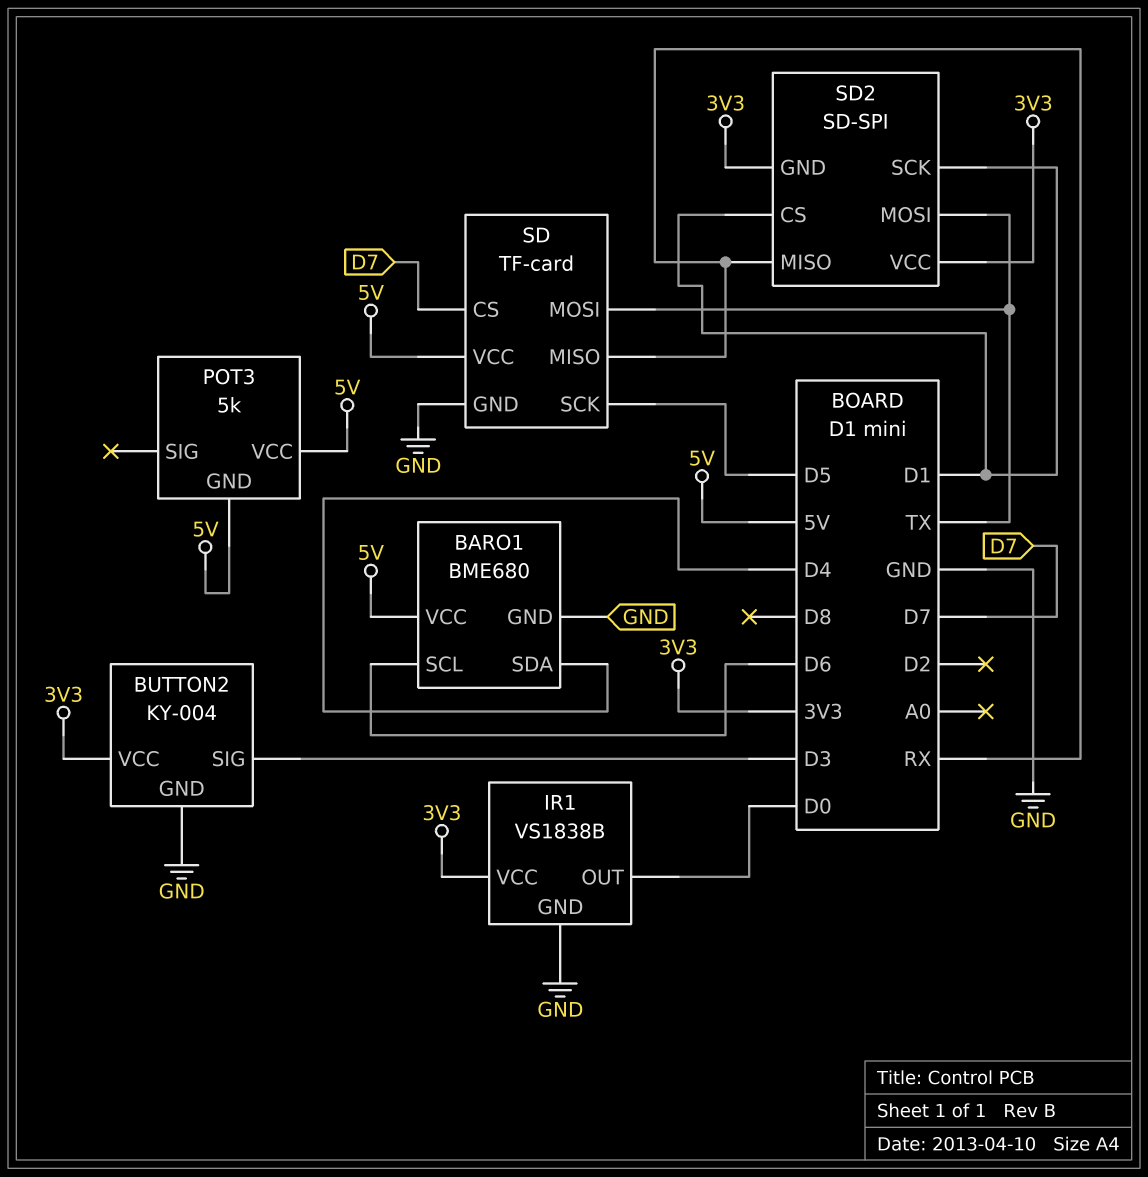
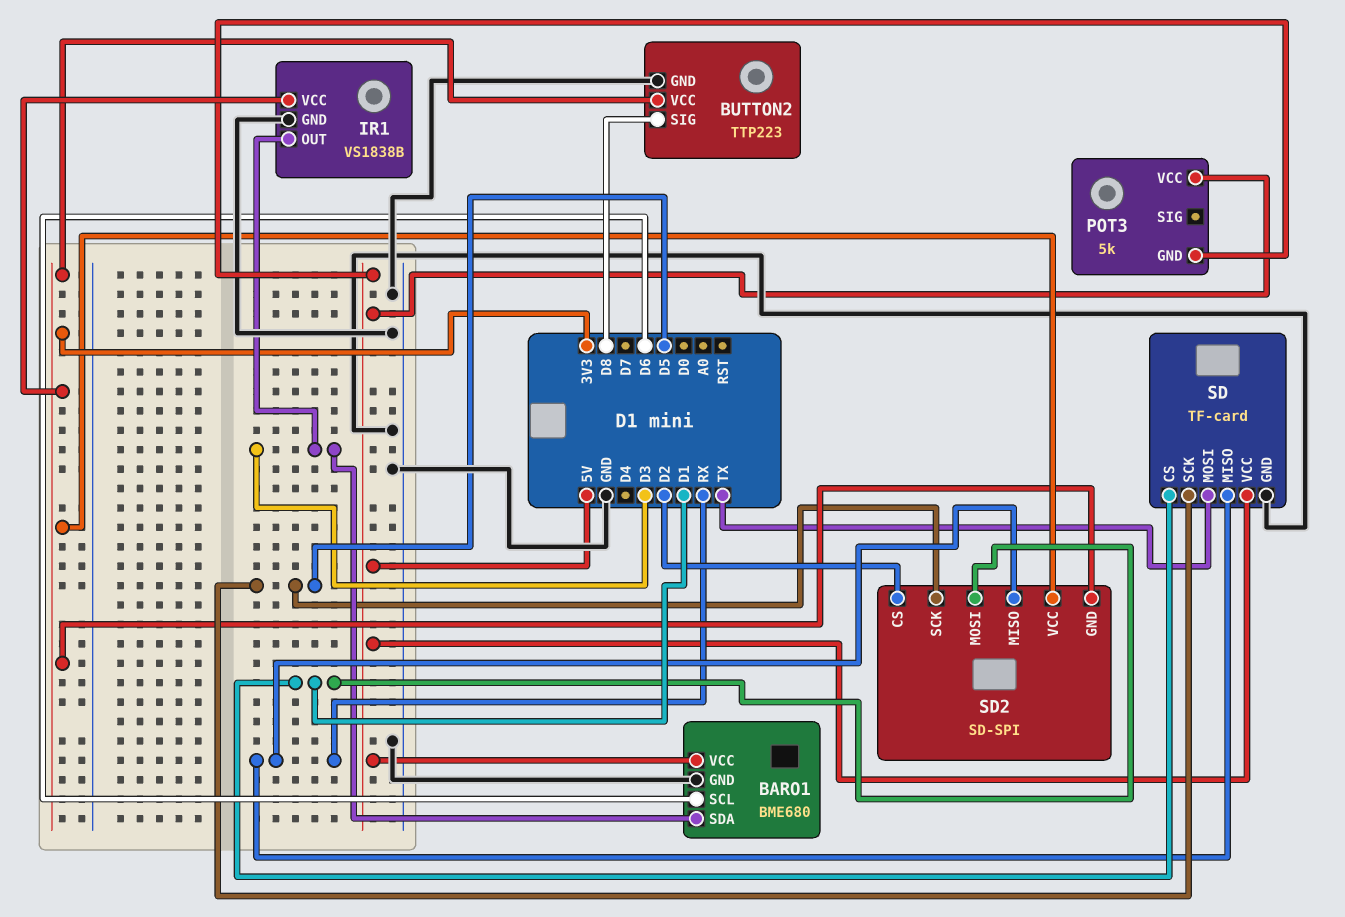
BARO1 pin SDA: D4 -> D3
BUTTON2: KY-004 -> TTP223
BUTTON2 pin SIG: D3 -> D8
IR1 pin OUT: D0 -> D3
SD pin CS: D7 -> D1
SD2 pin CS: D1 -> D2
SD2 pin MOSI: TX -> D1
SD2 pin SCK: D1 -> D5

